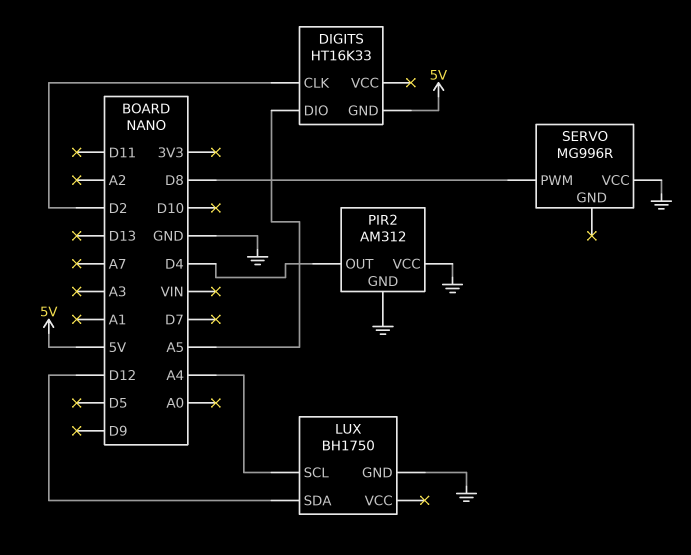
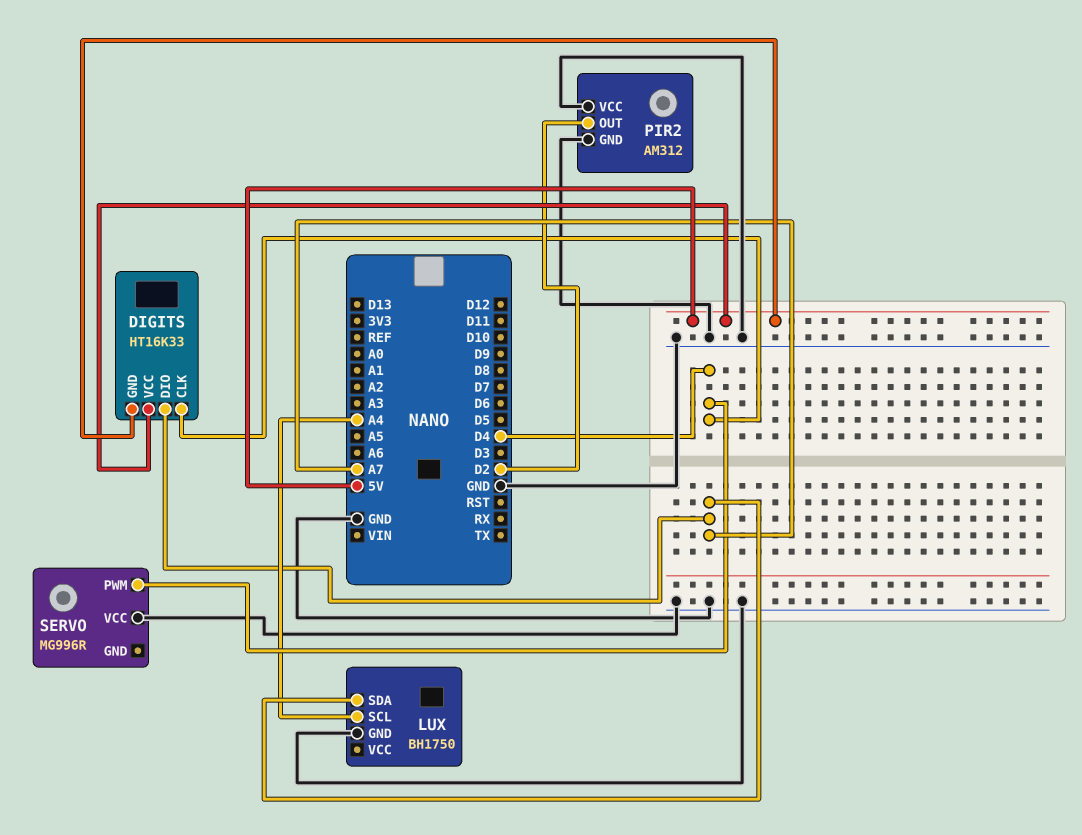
DIGITS pin CLK: D2 -> D4
DIGITS pin DIO: A5 -> A7
DIGITS pin VCC: none -> 5V
LUX pin SDA: D12 -> A7
PIR2 pin OUT: D4 -> D2
SERVO pin PWM: D8 -> D4

